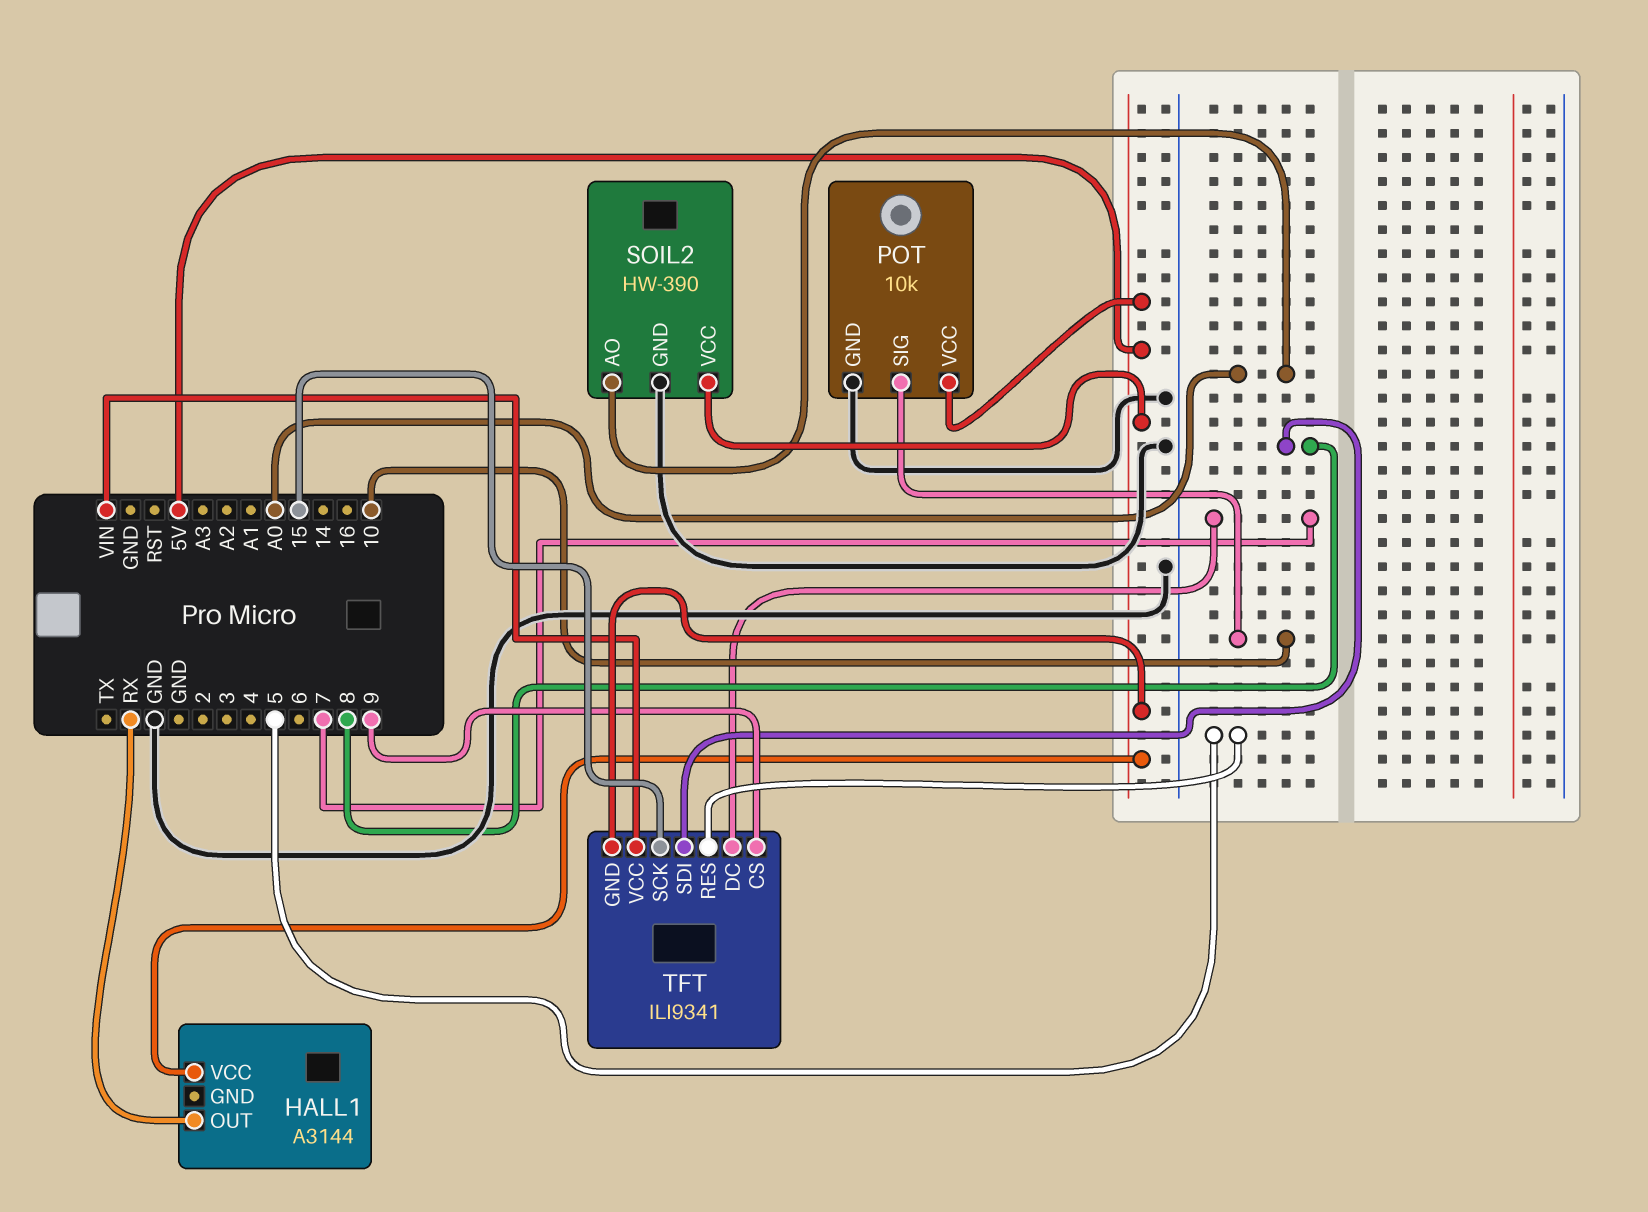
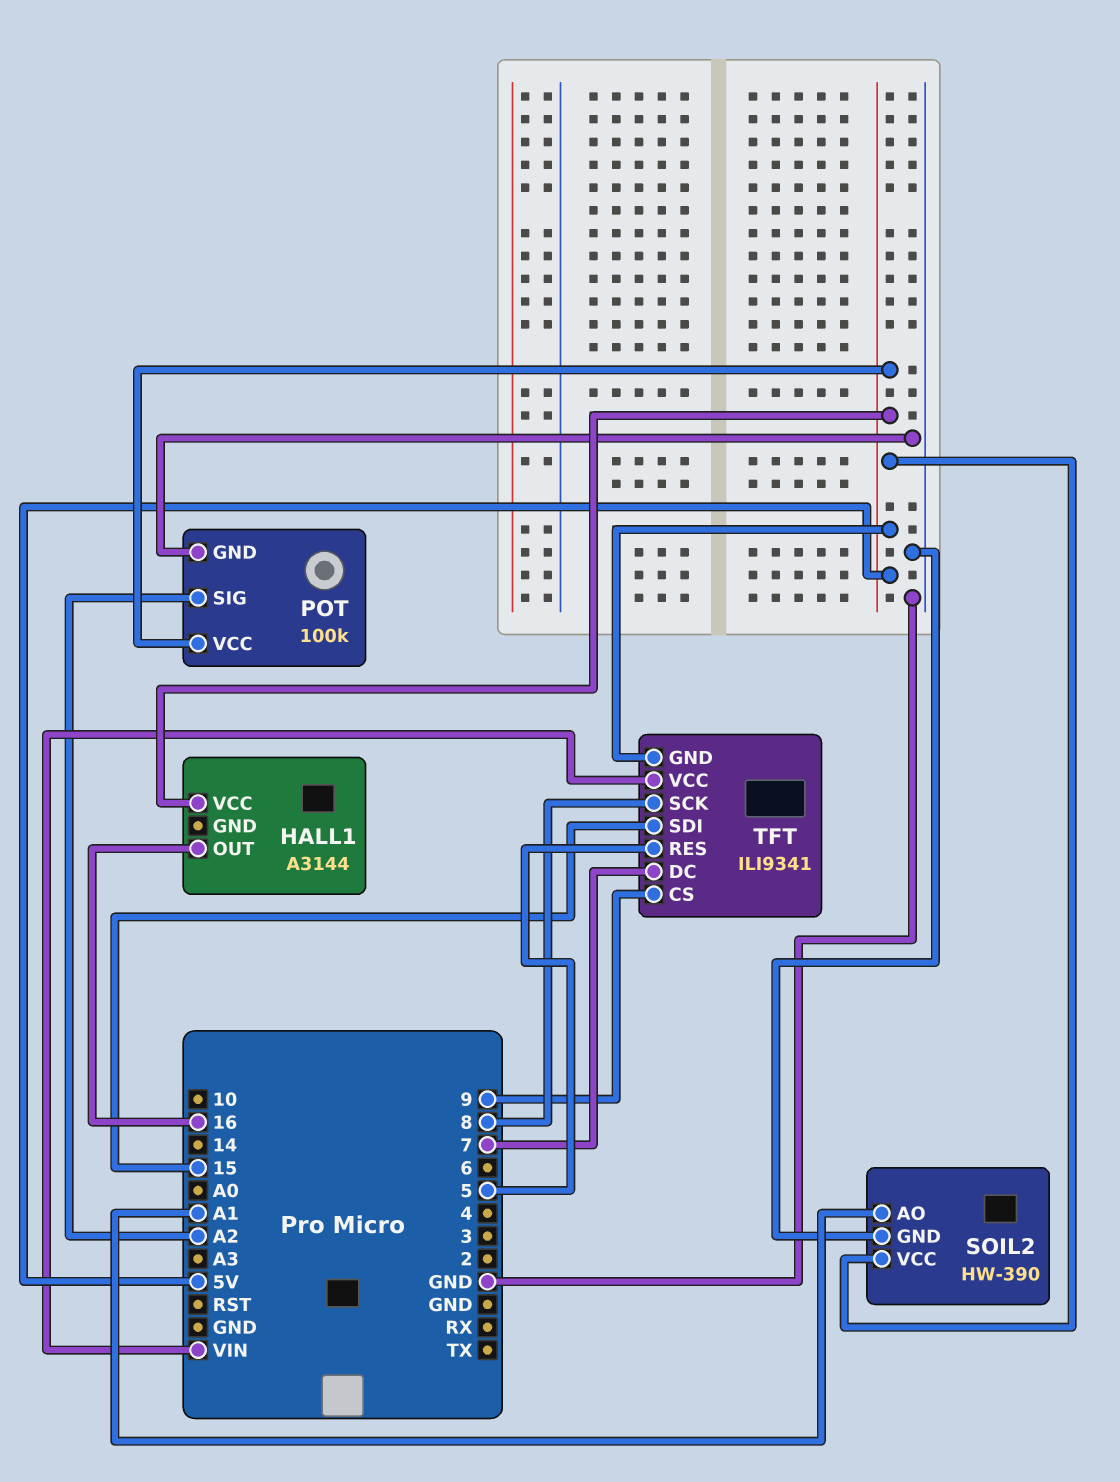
HALL1 pin OUT: RX -> 16
POT: 10k -> 100k
POT pin SIG: 10 -> A2
SOIL2 pin AO: A0 -> A1
TFT pin SCK: 15 -> 8
TFT pin SDI: 8 -> 15

